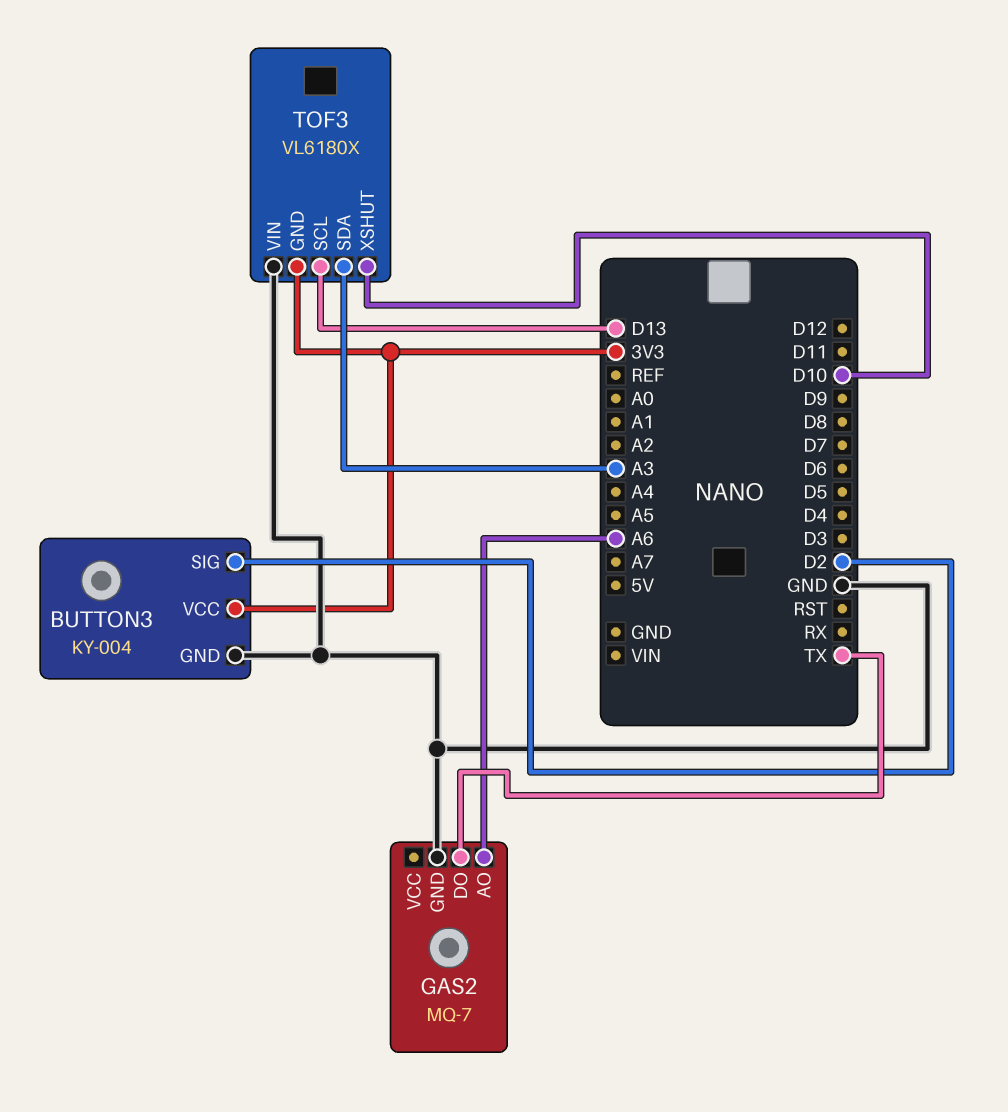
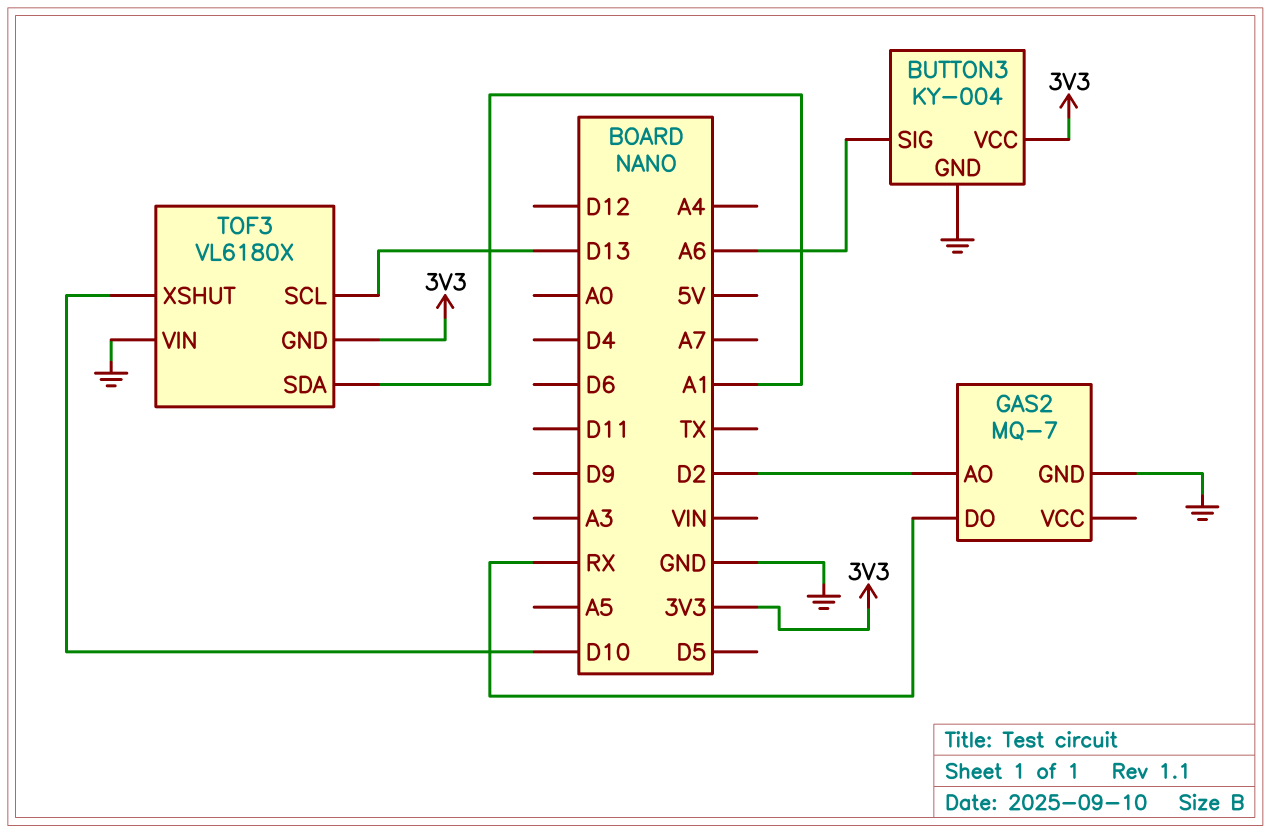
BUTTON3 pin SIG: D2 -> A6
GAS2 pin AO: A6 -> D2
GAS2 pin DO: TX -> RX
TOF3 pin SDA: A3 -> A1

